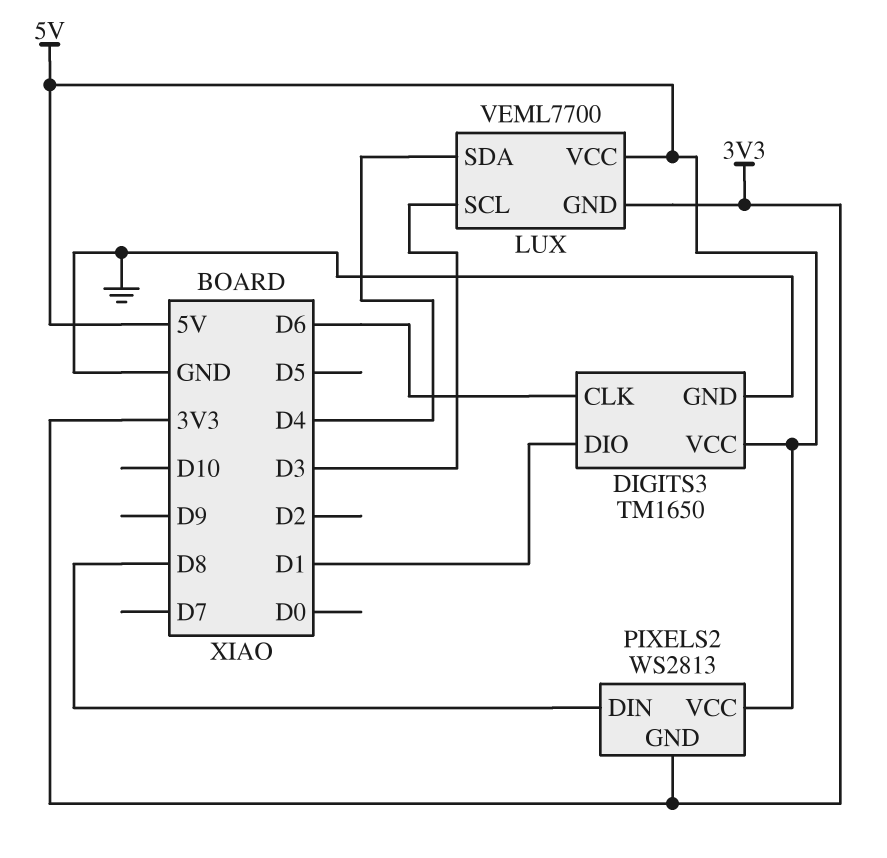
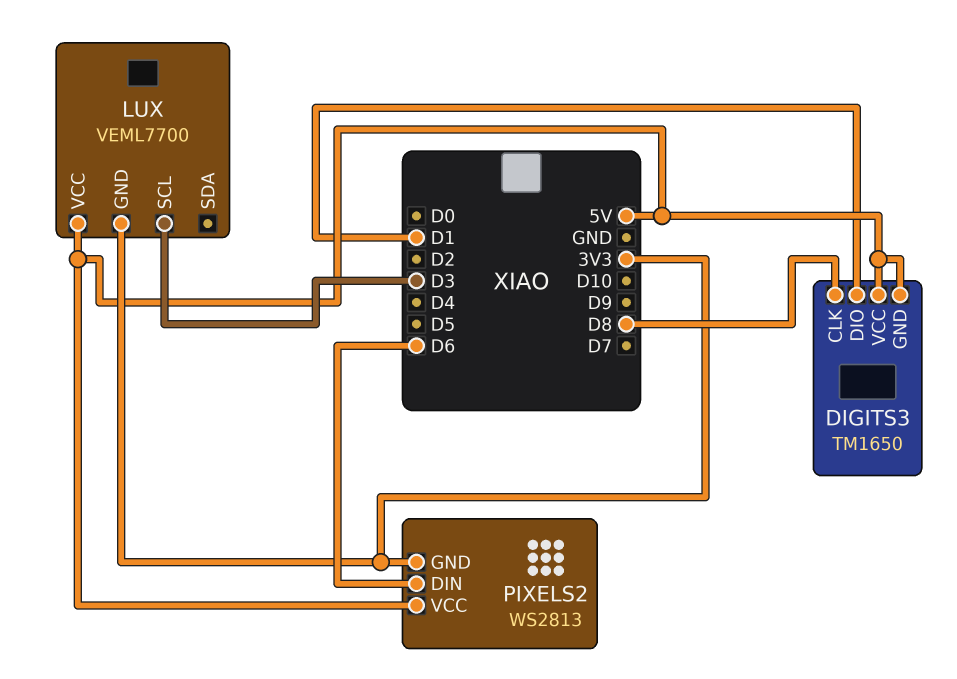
DIGITS3 pin CLK: D6 -> D8
DIGITS3 pin GND: GND -> 5V
LUX pin SDA: D4 -> none
PIXELS2 pin DIN: D8 -> D6

